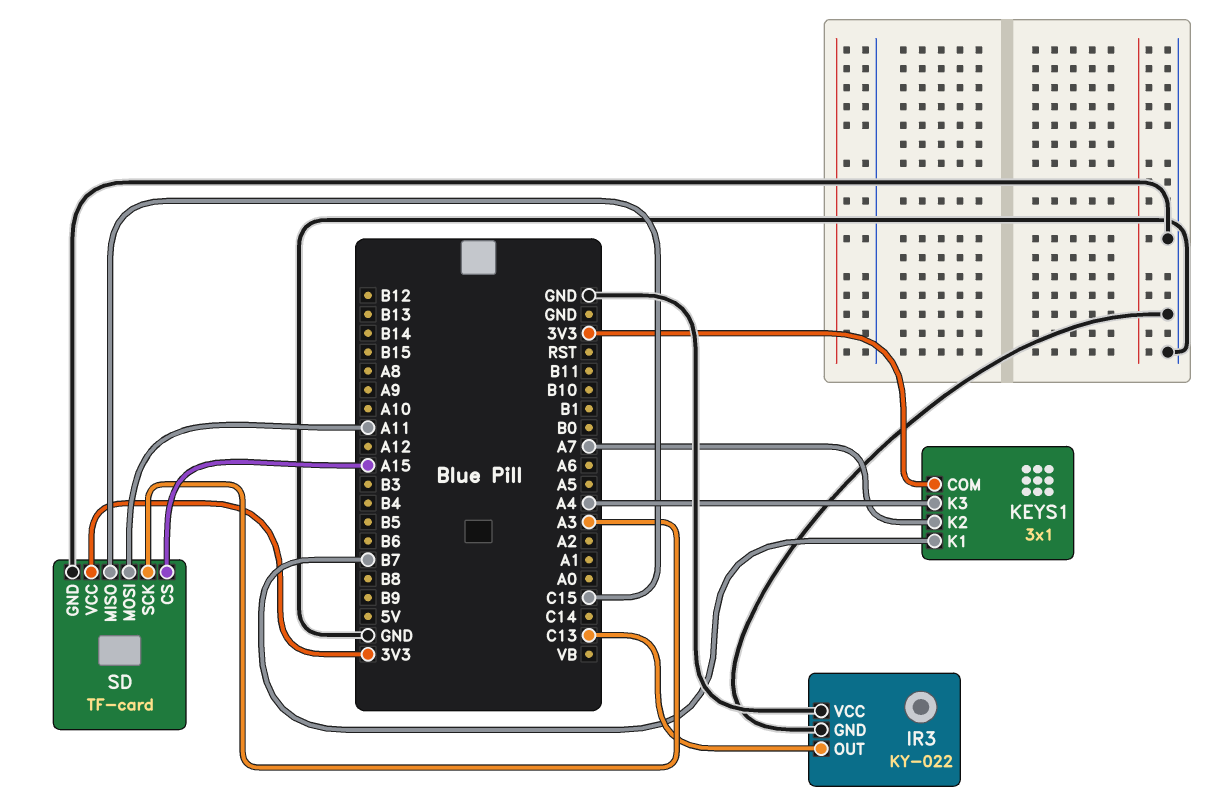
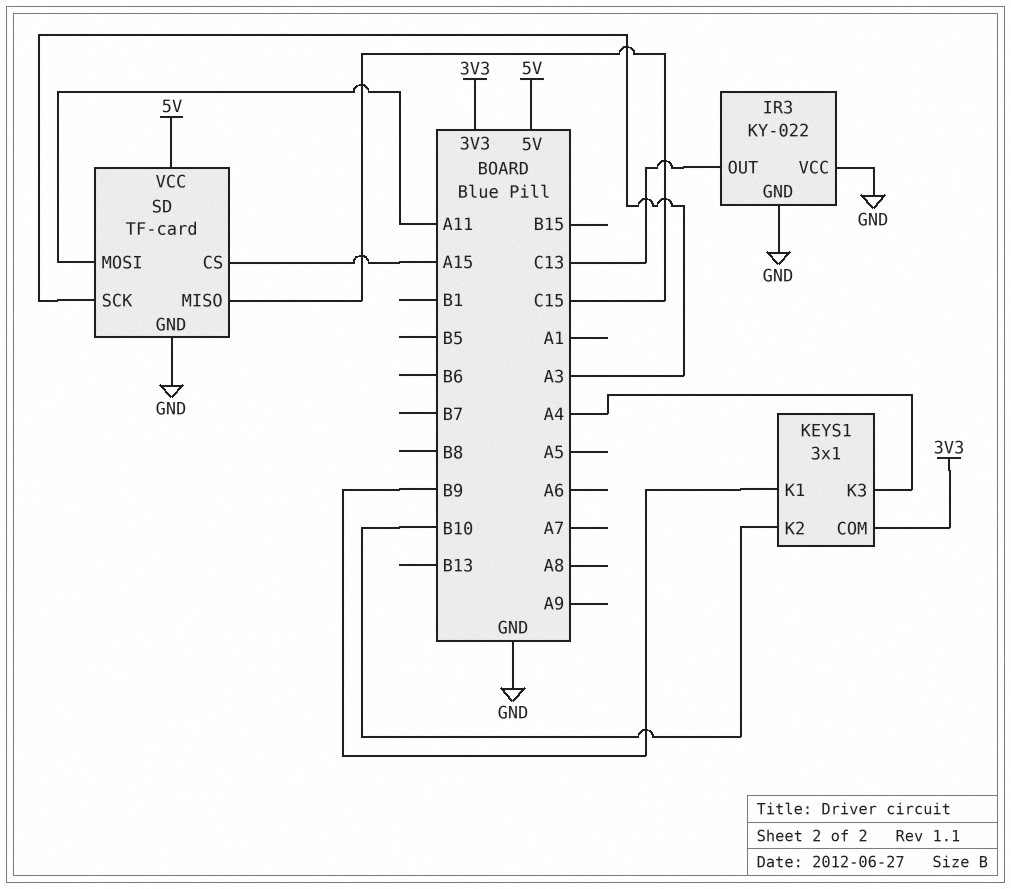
KEYS1 pin K1: B7 -> B9
KEYS1 pin K2: A7 -> B10
SD pin VCC: 3V3 -> 5V

